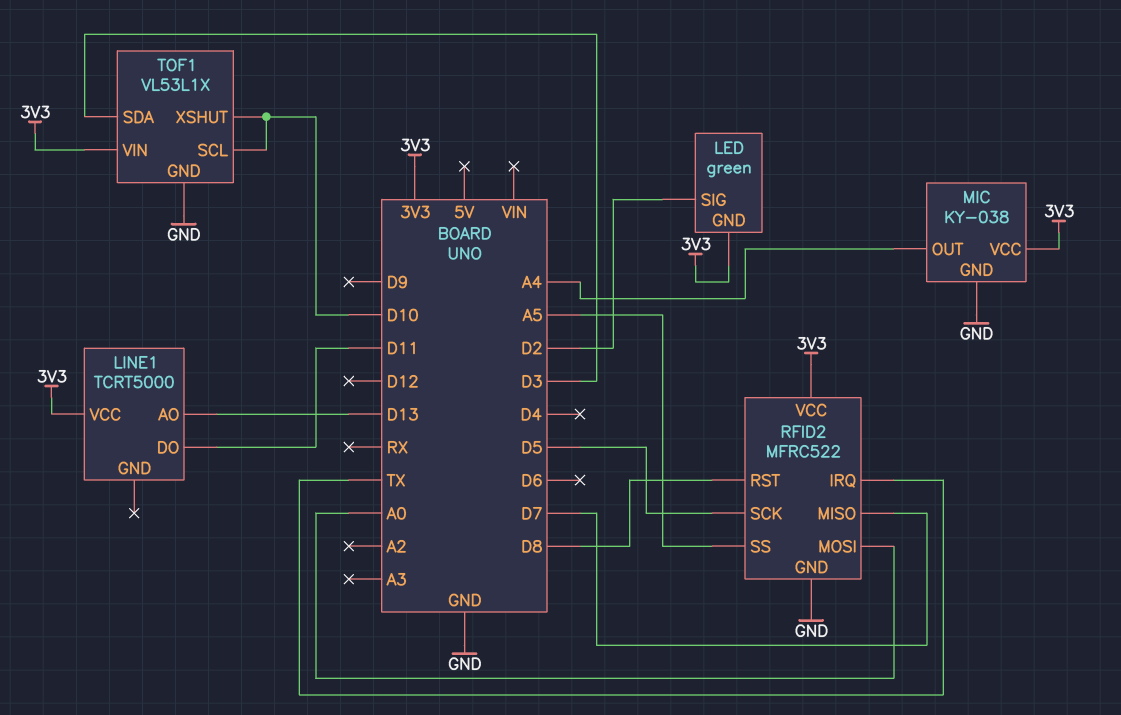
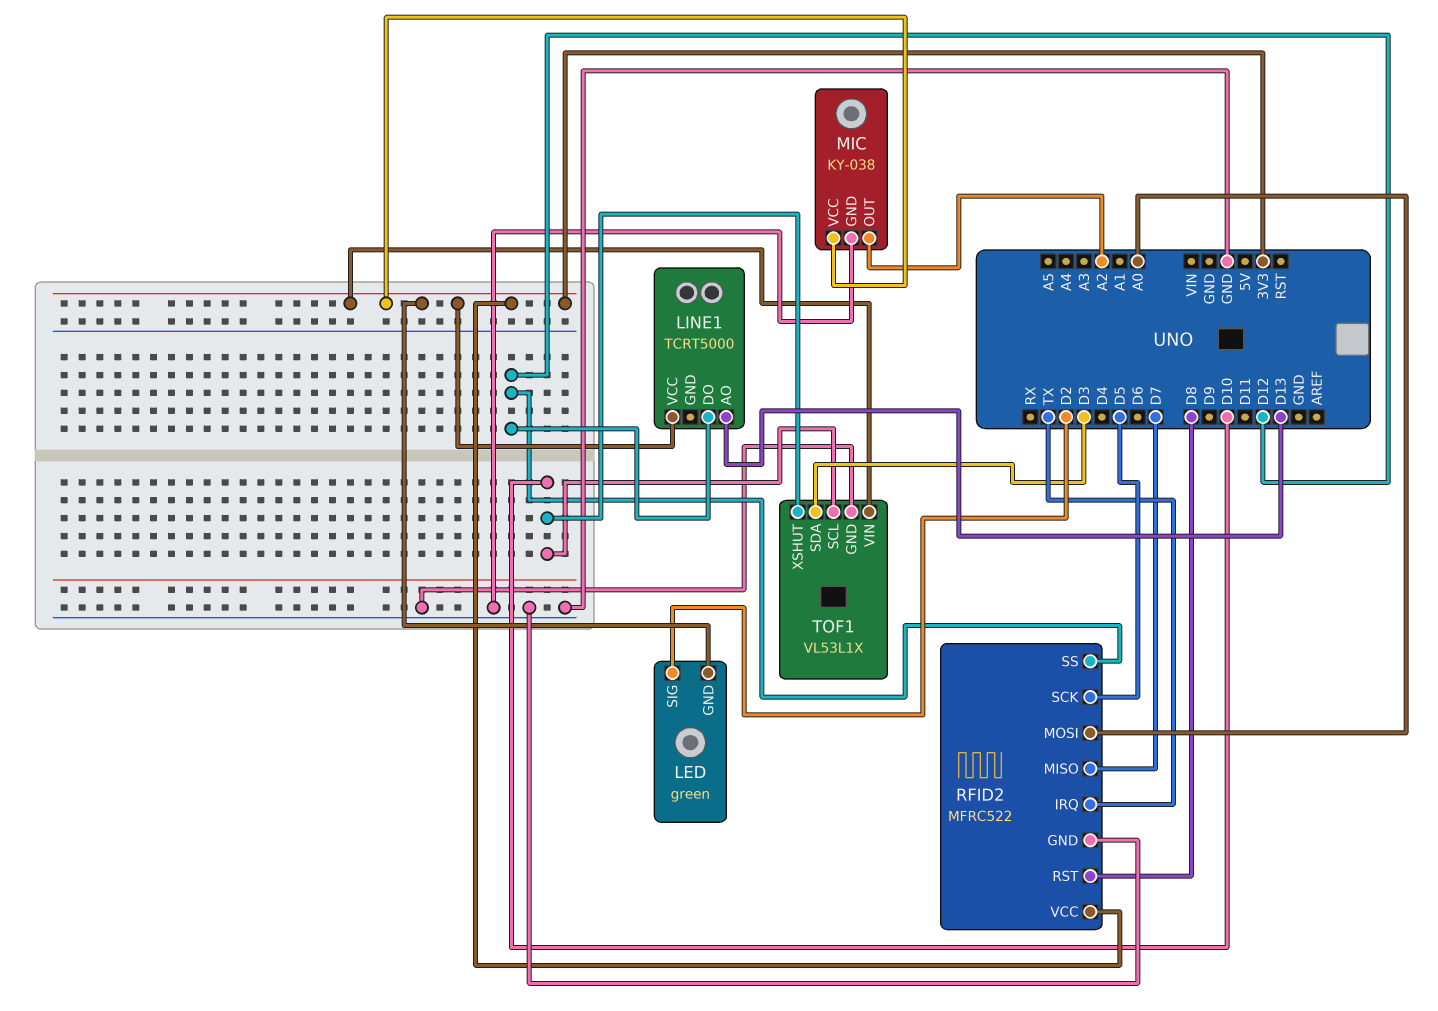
LINE1 pin DO: D11 -> D12
MIC pin OUT: A4 -> A2
RFID2 pin SS: A5 -> D12

